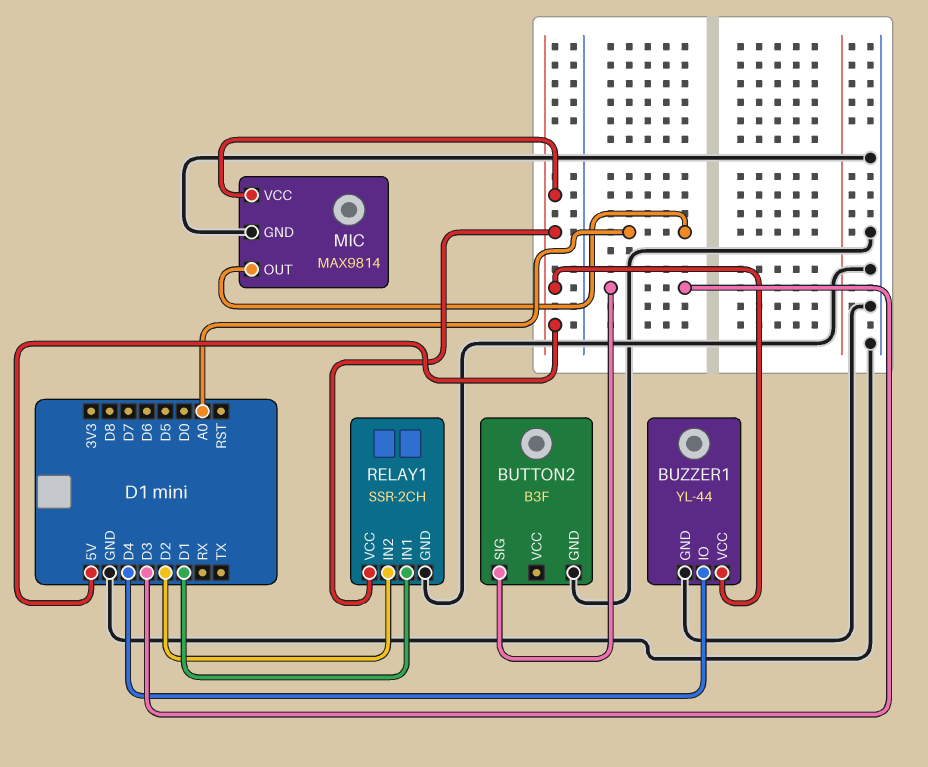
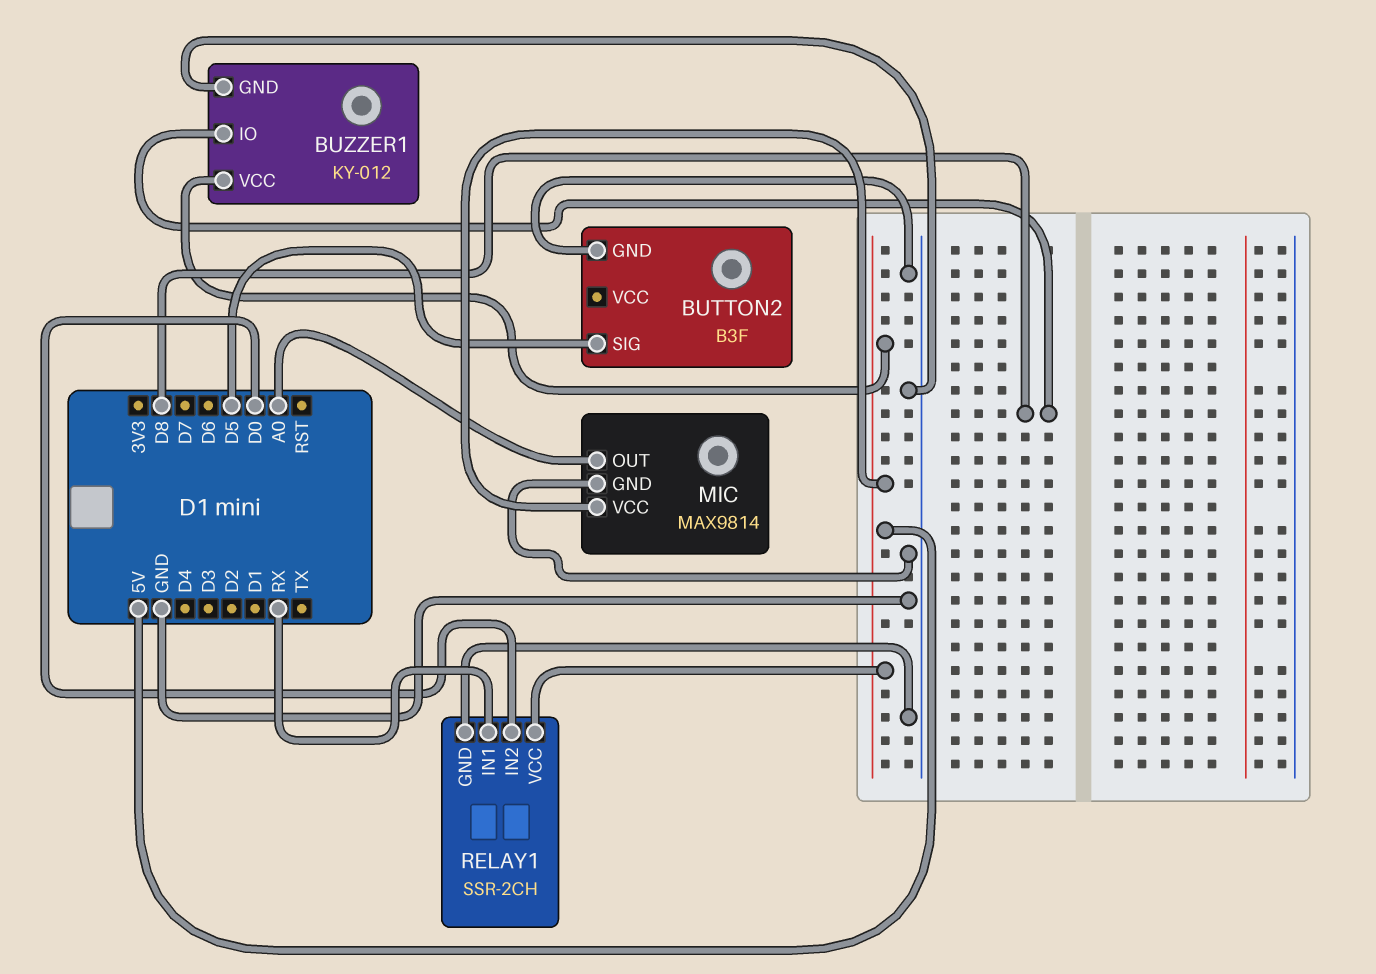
BUTTON2 pin SIG: D3 -> D5
BUZZER1: YL-44 -> KY-012
BUZZER1 pin IO: D4 -> D8
RELAY1 pin IN1: D1 -> RX
RELAY1 pin IN2: D2 -> D0

